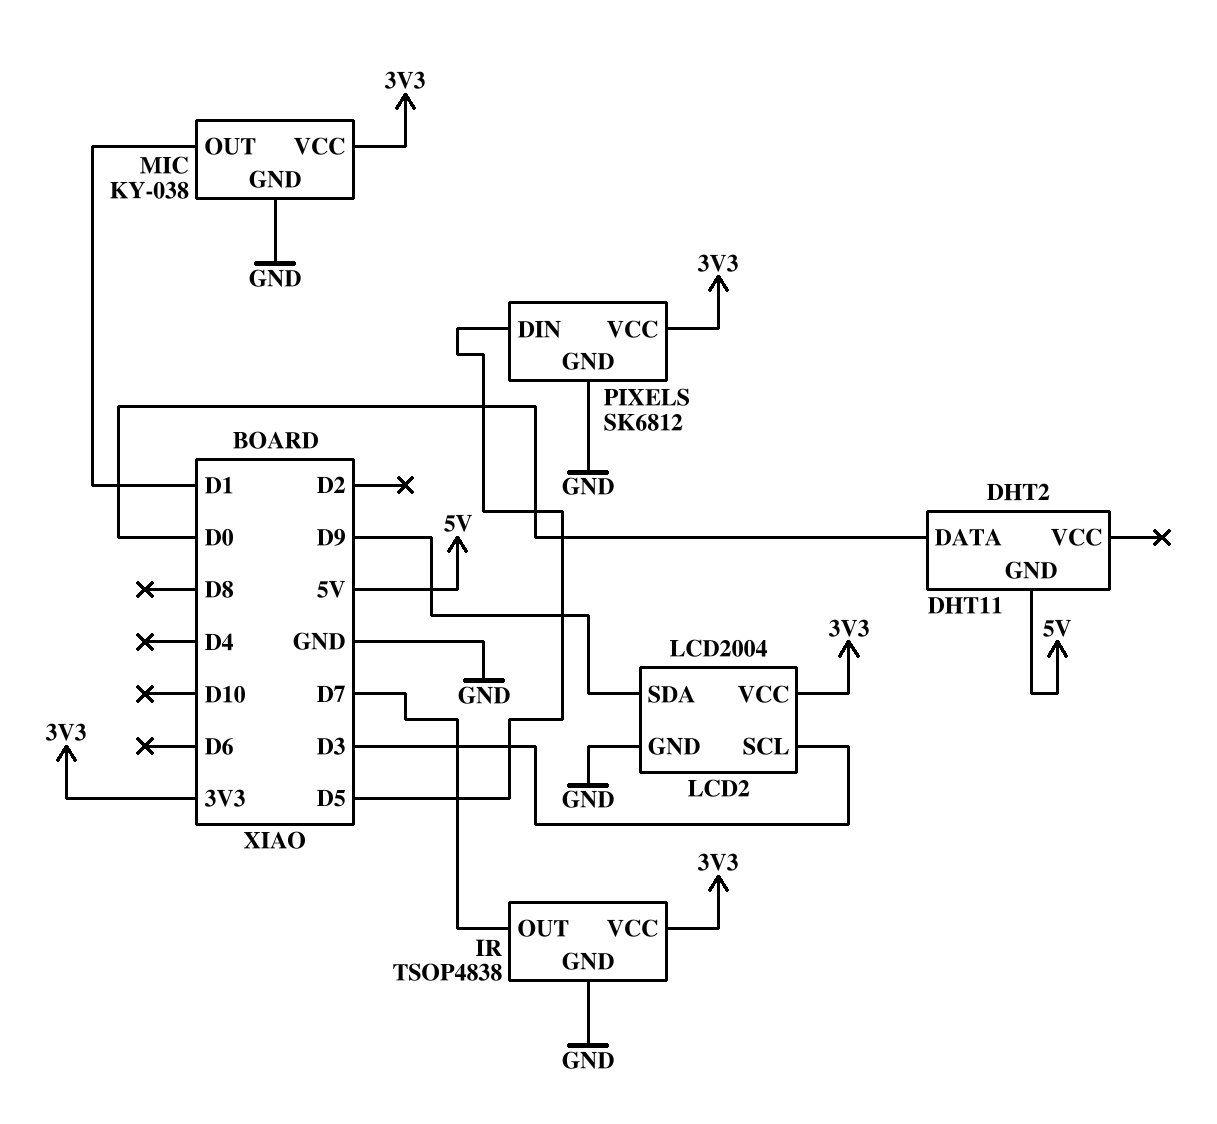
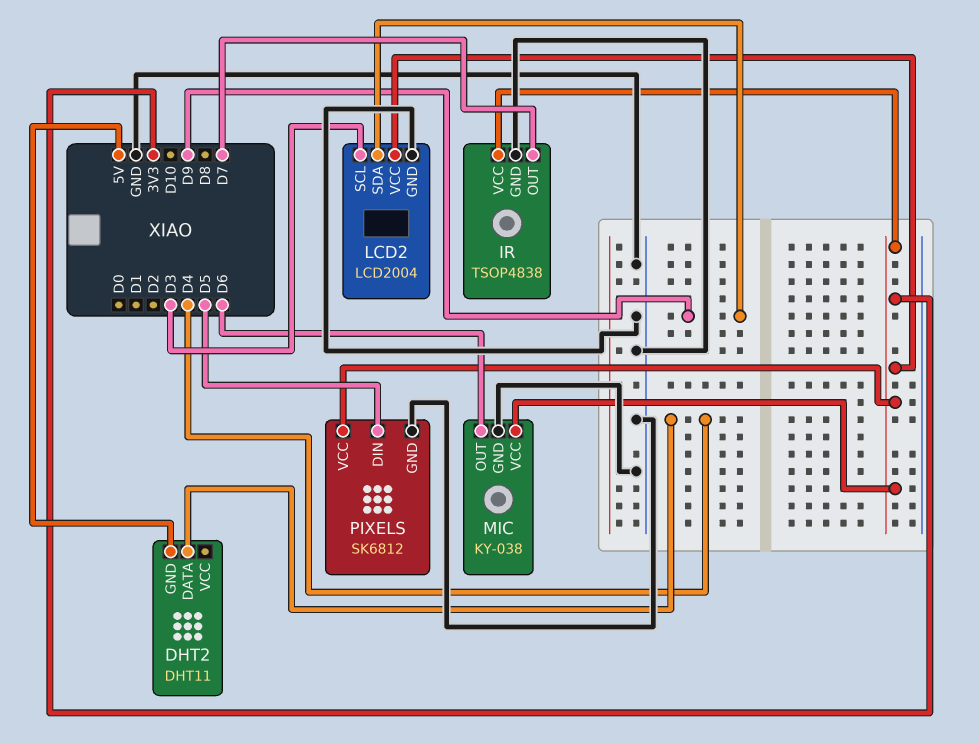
DHT2 pin DATA: D0 -> D4
MIC pin OUT: D1 -> D6

